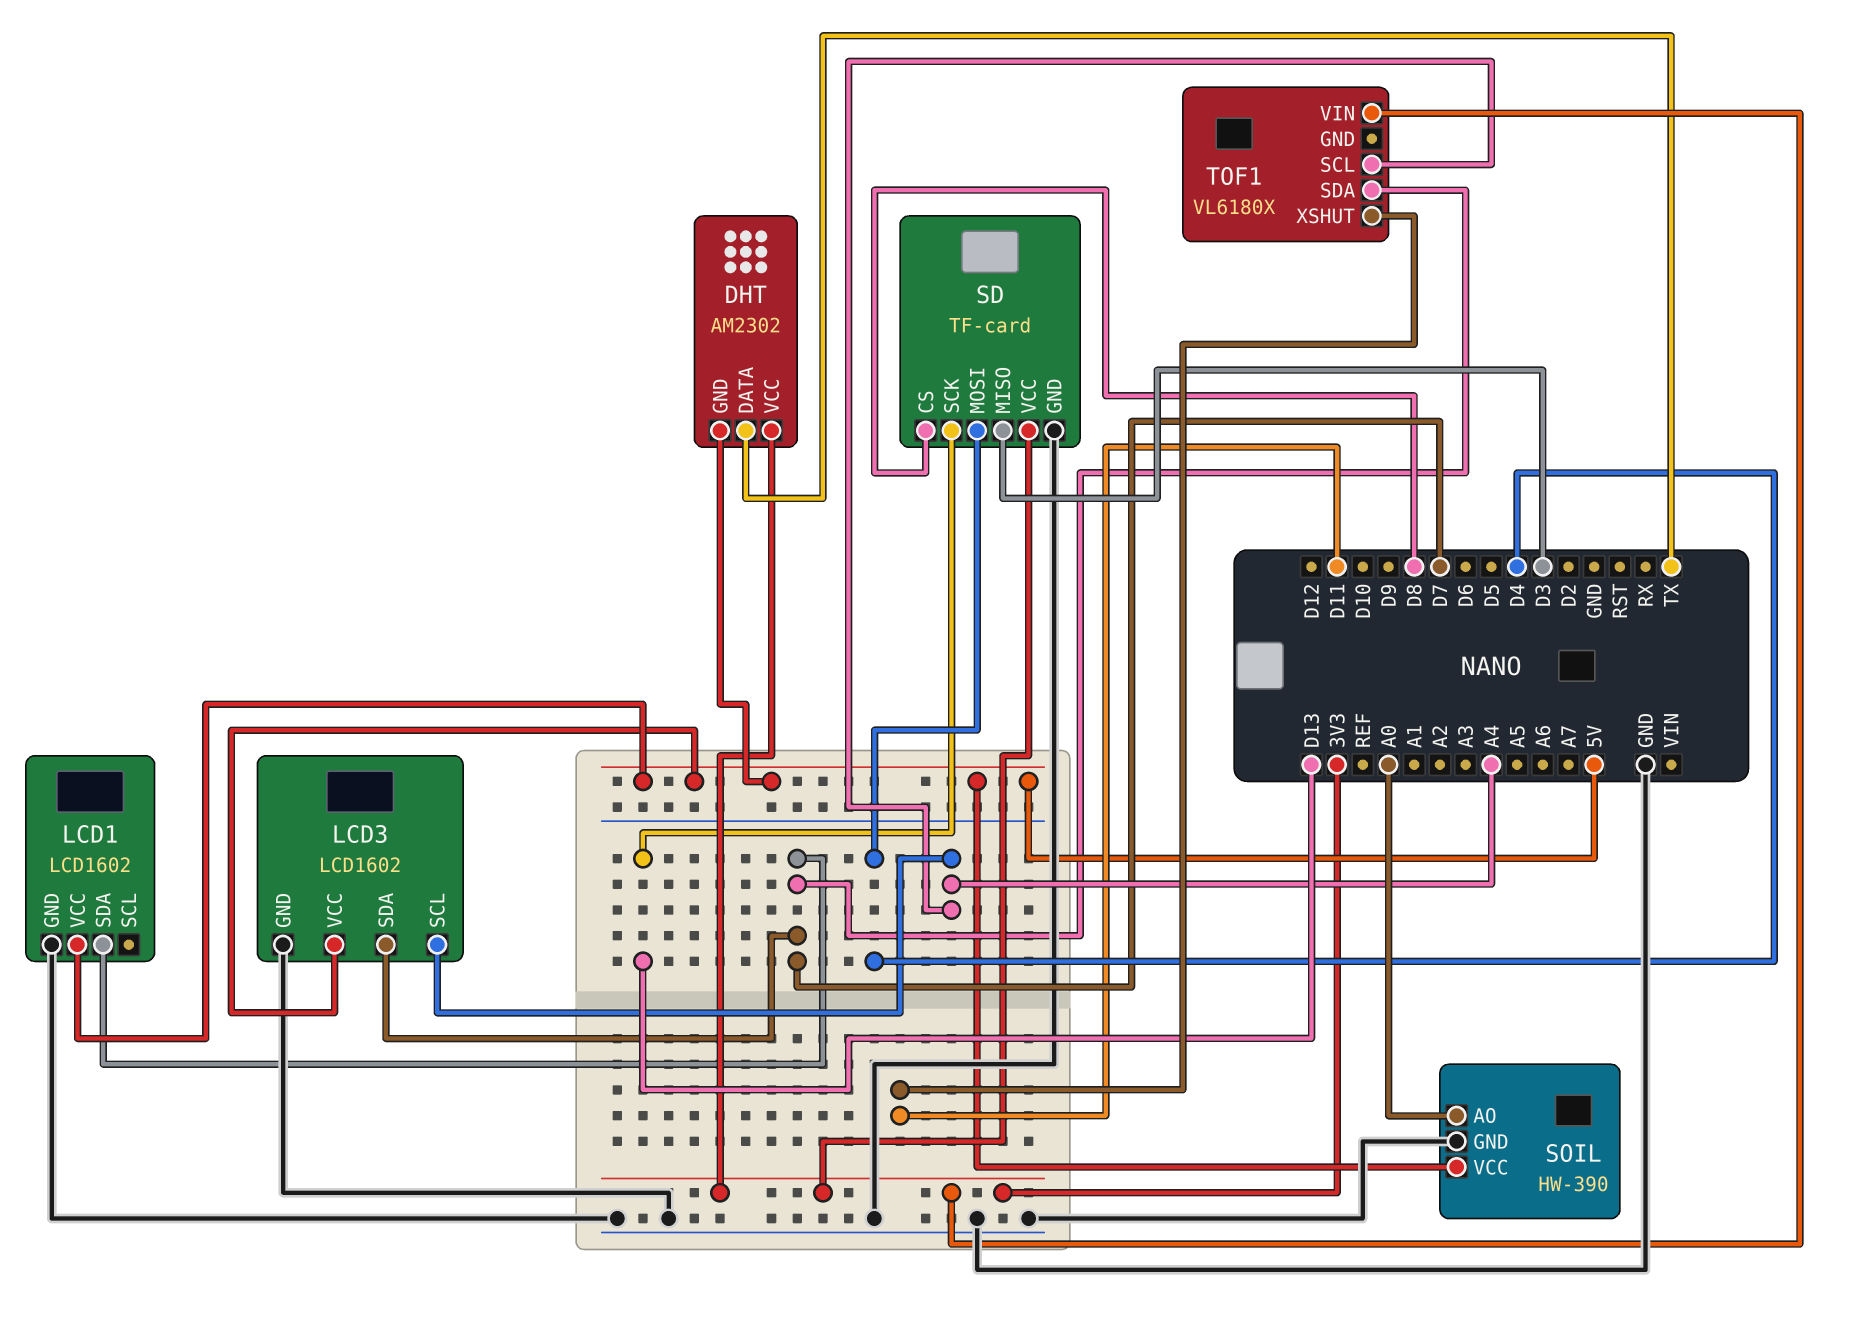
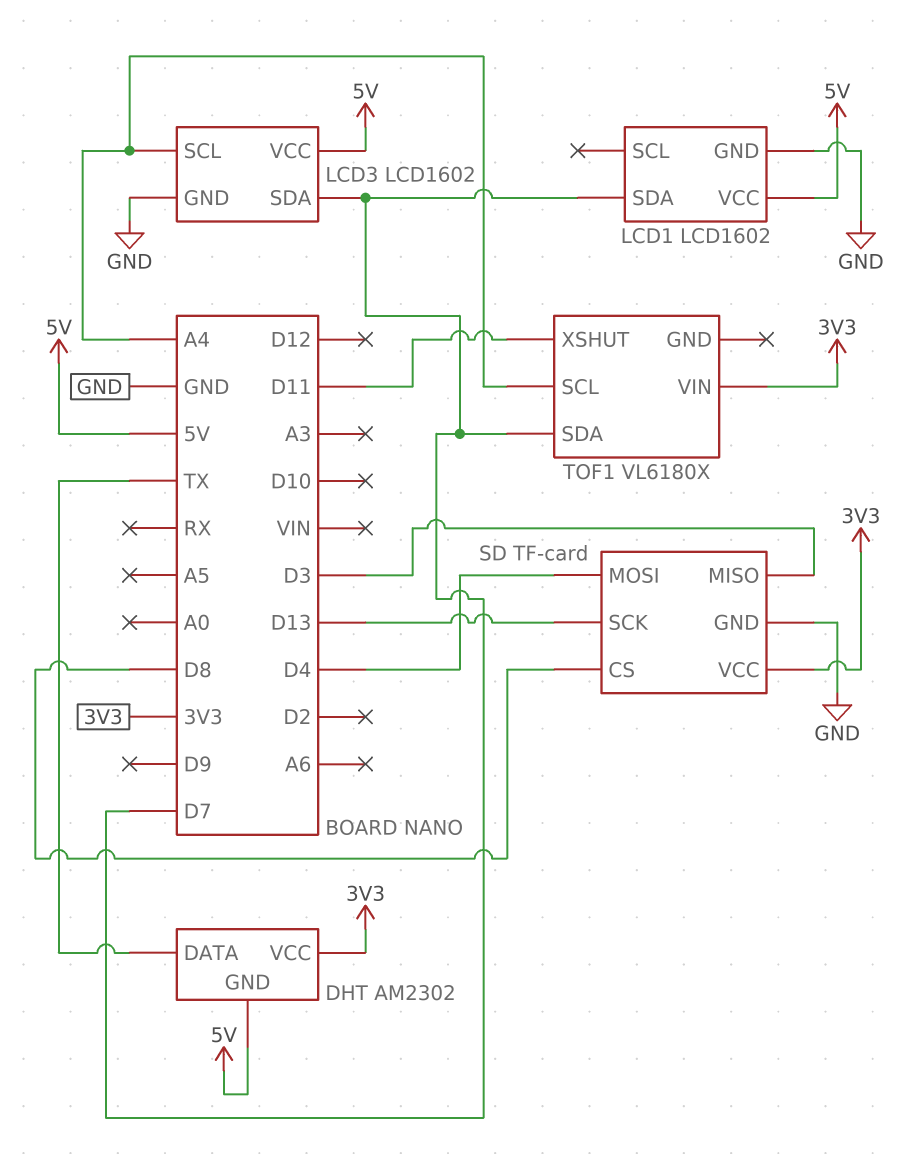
SOIL: HW-390 -> none
SOIL pin AO: A0 -> none
SOIL pin GND: GND -> none
SOIL pin VCC: 5V -> none

